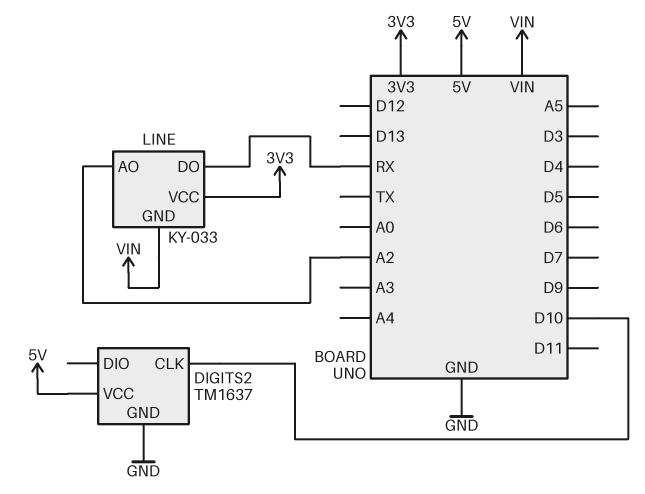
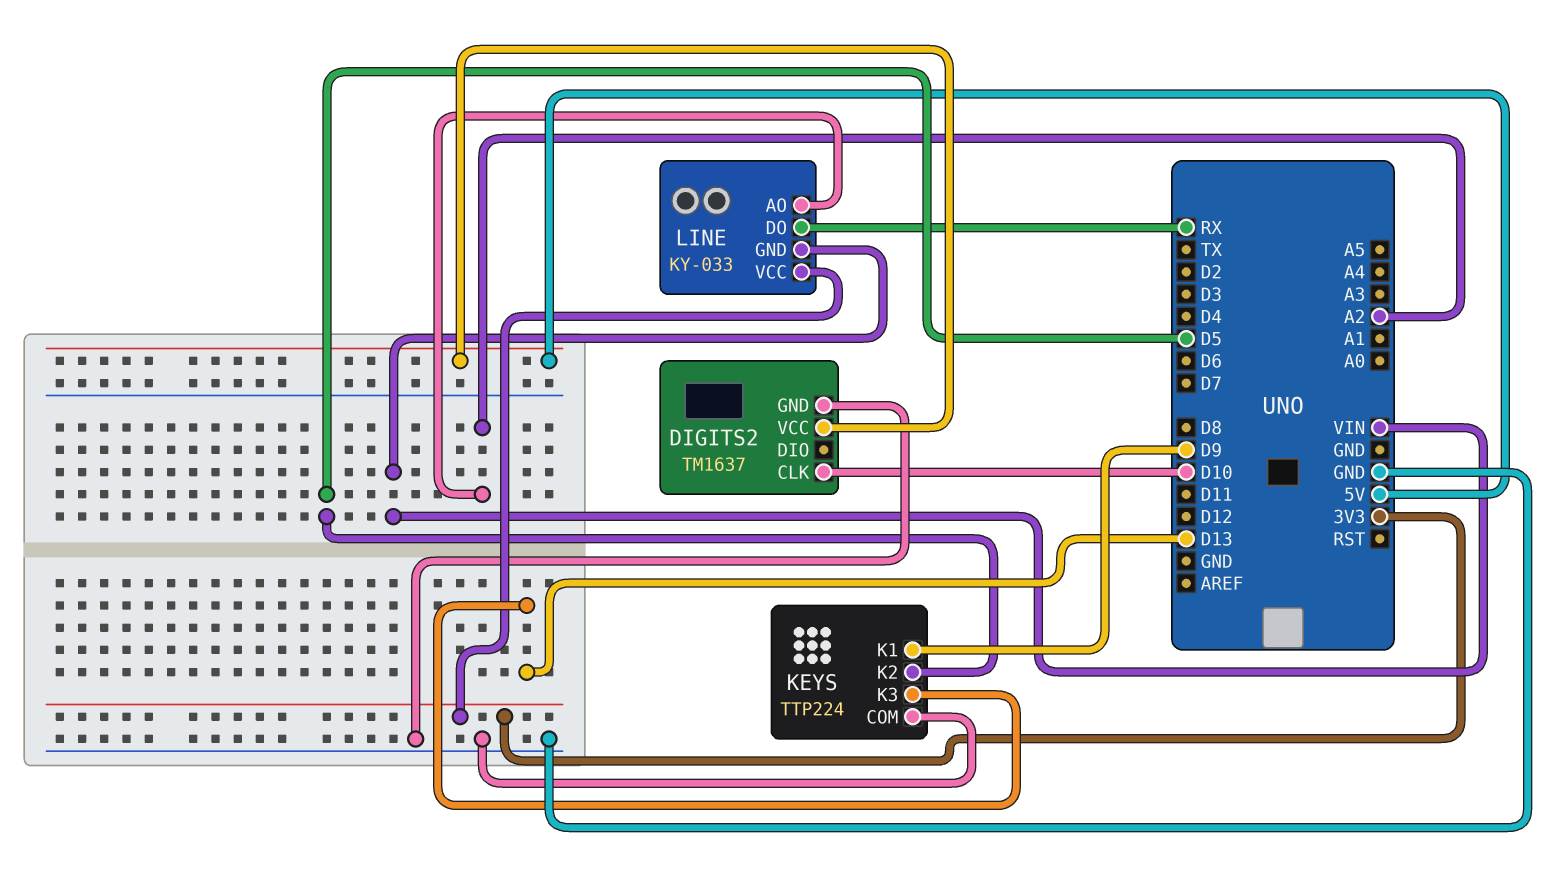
KEYS: none -> TTP224
KEYS pin COM: none -> GND
KEYS pin K1: none -> D9
KEYS pin K2: none -> D5
KEYS pin K3: none -> D13

